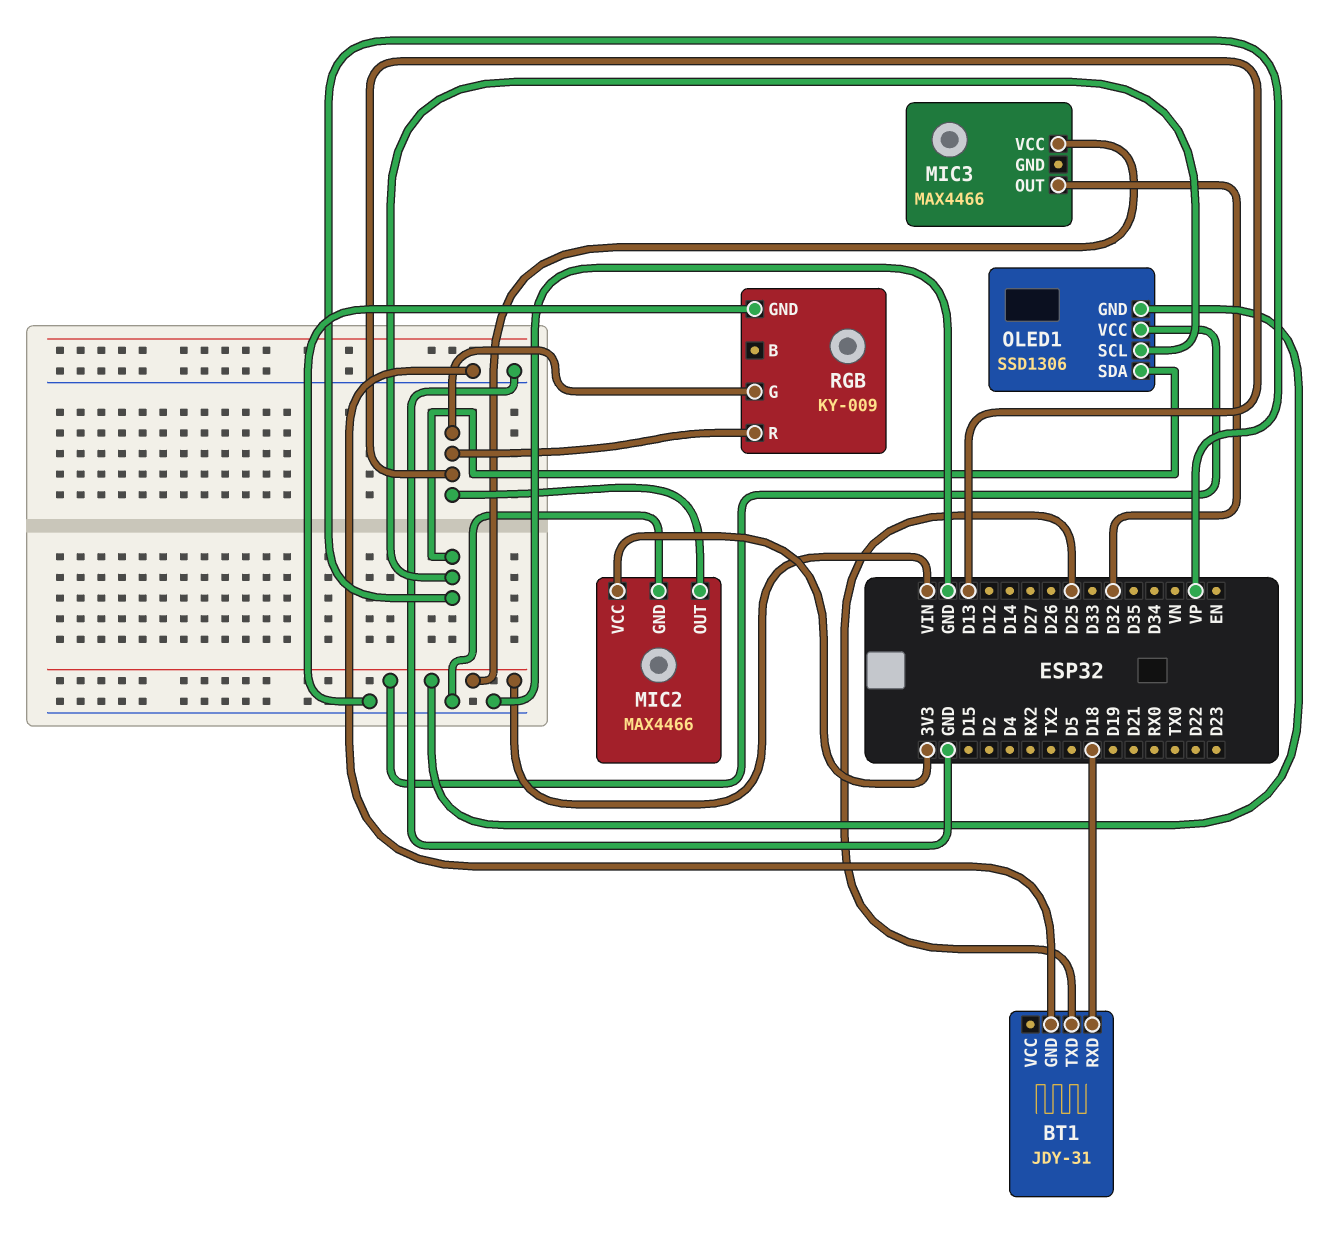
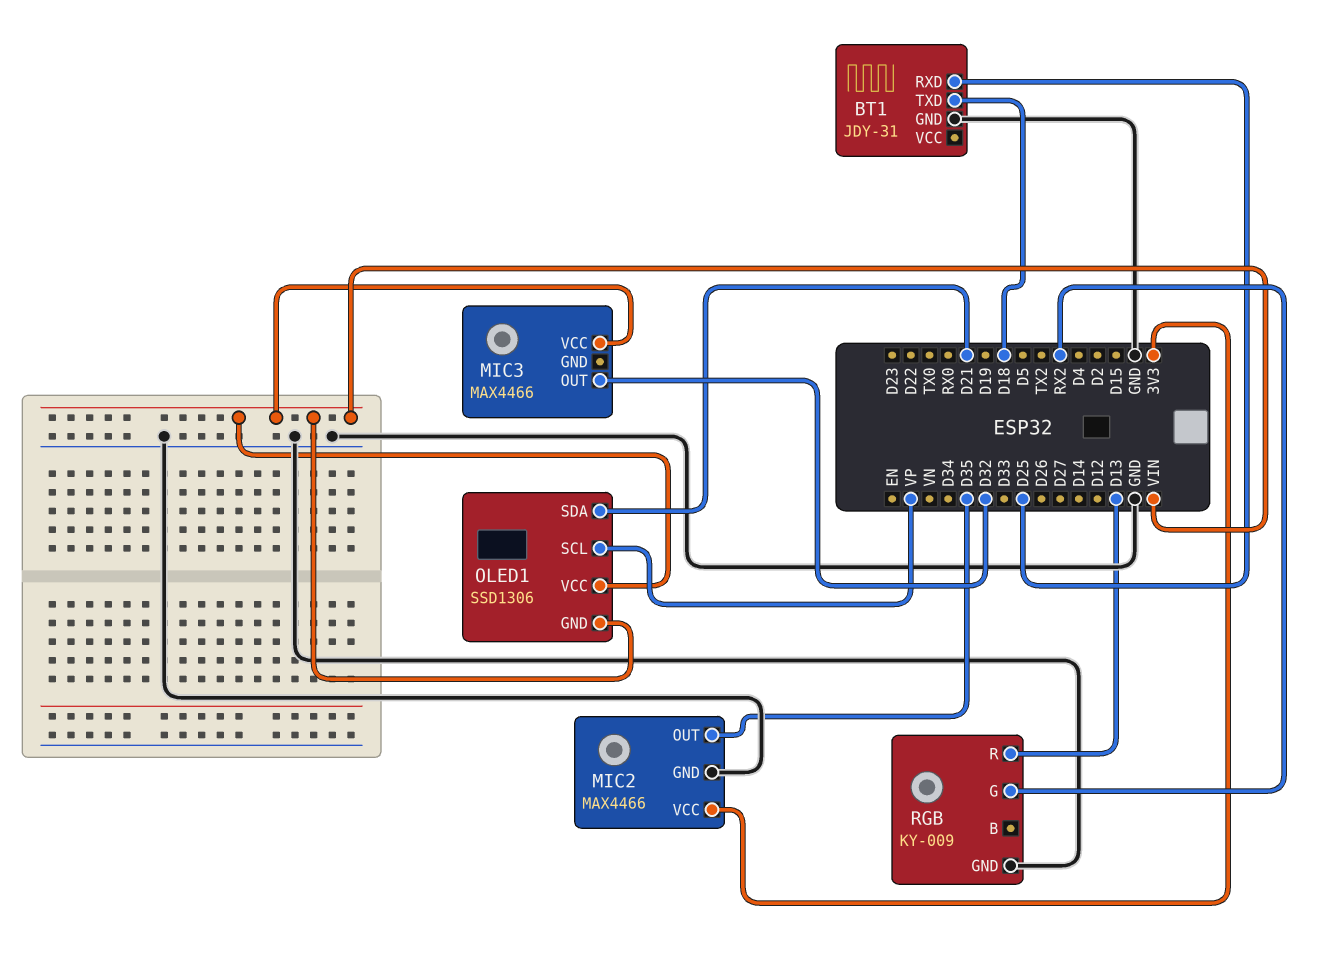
BT1 pin RXD: D18 -> D25
BT1 pin TXD: D25 -> D18
MIC2 pin OUT: D13 -> D35
OLED1 pin SDA: VP -> D21
RGB pin G: D13 -> RX2

